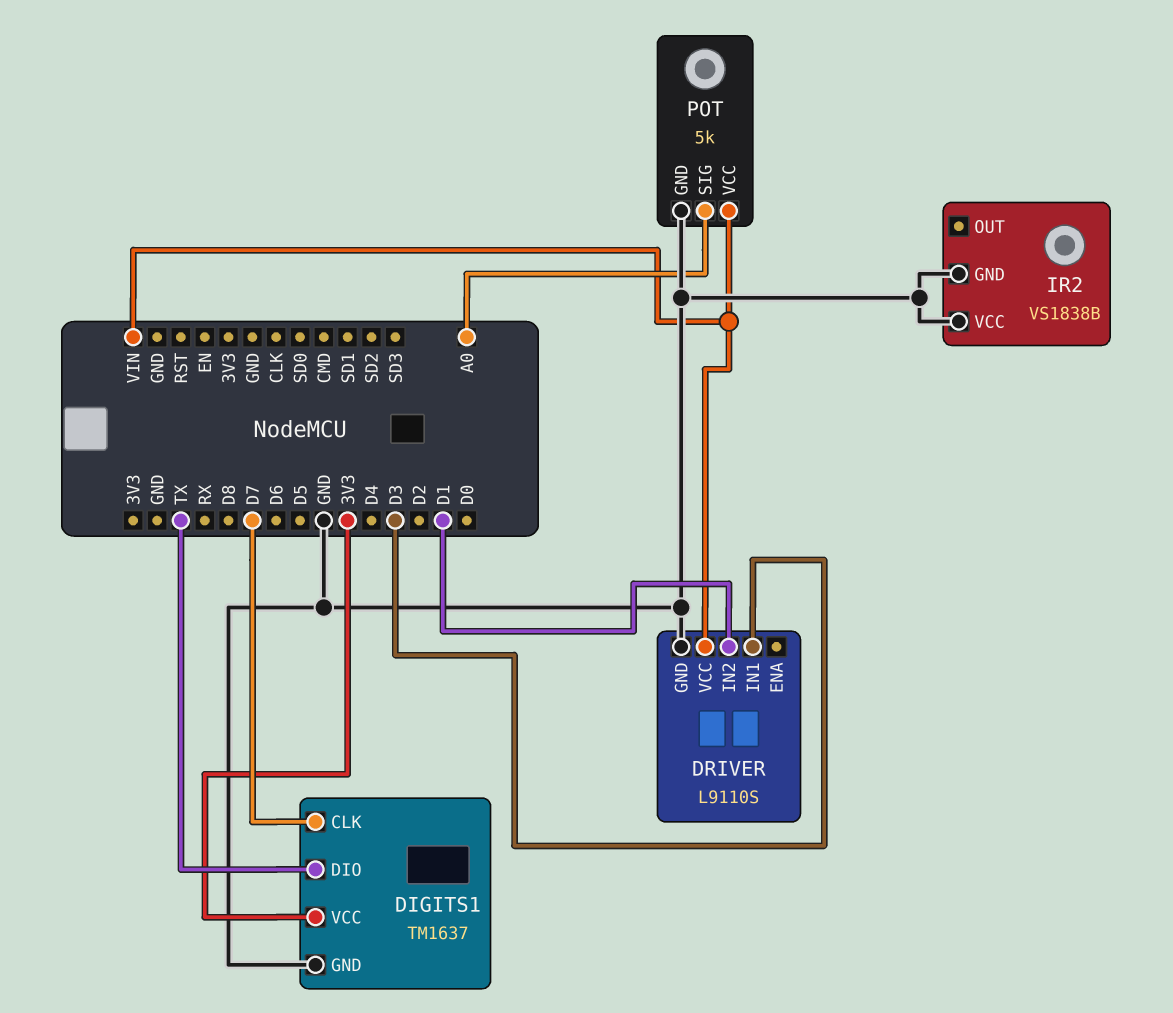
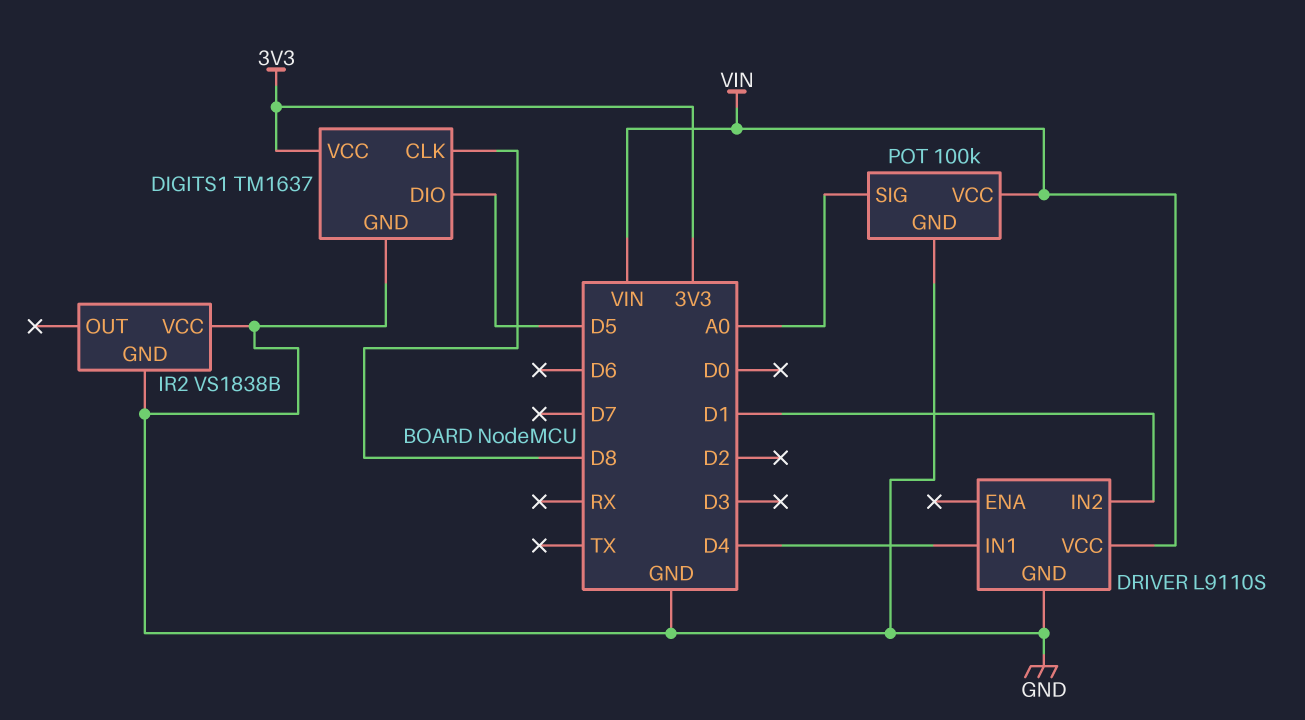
DIGITS1 pin CLK: D7 -> D8
DIGITS1 pin DIO: TX -> D5
DRIVER pin IN1: D3 -> D4
POT: 5k -> 100k

